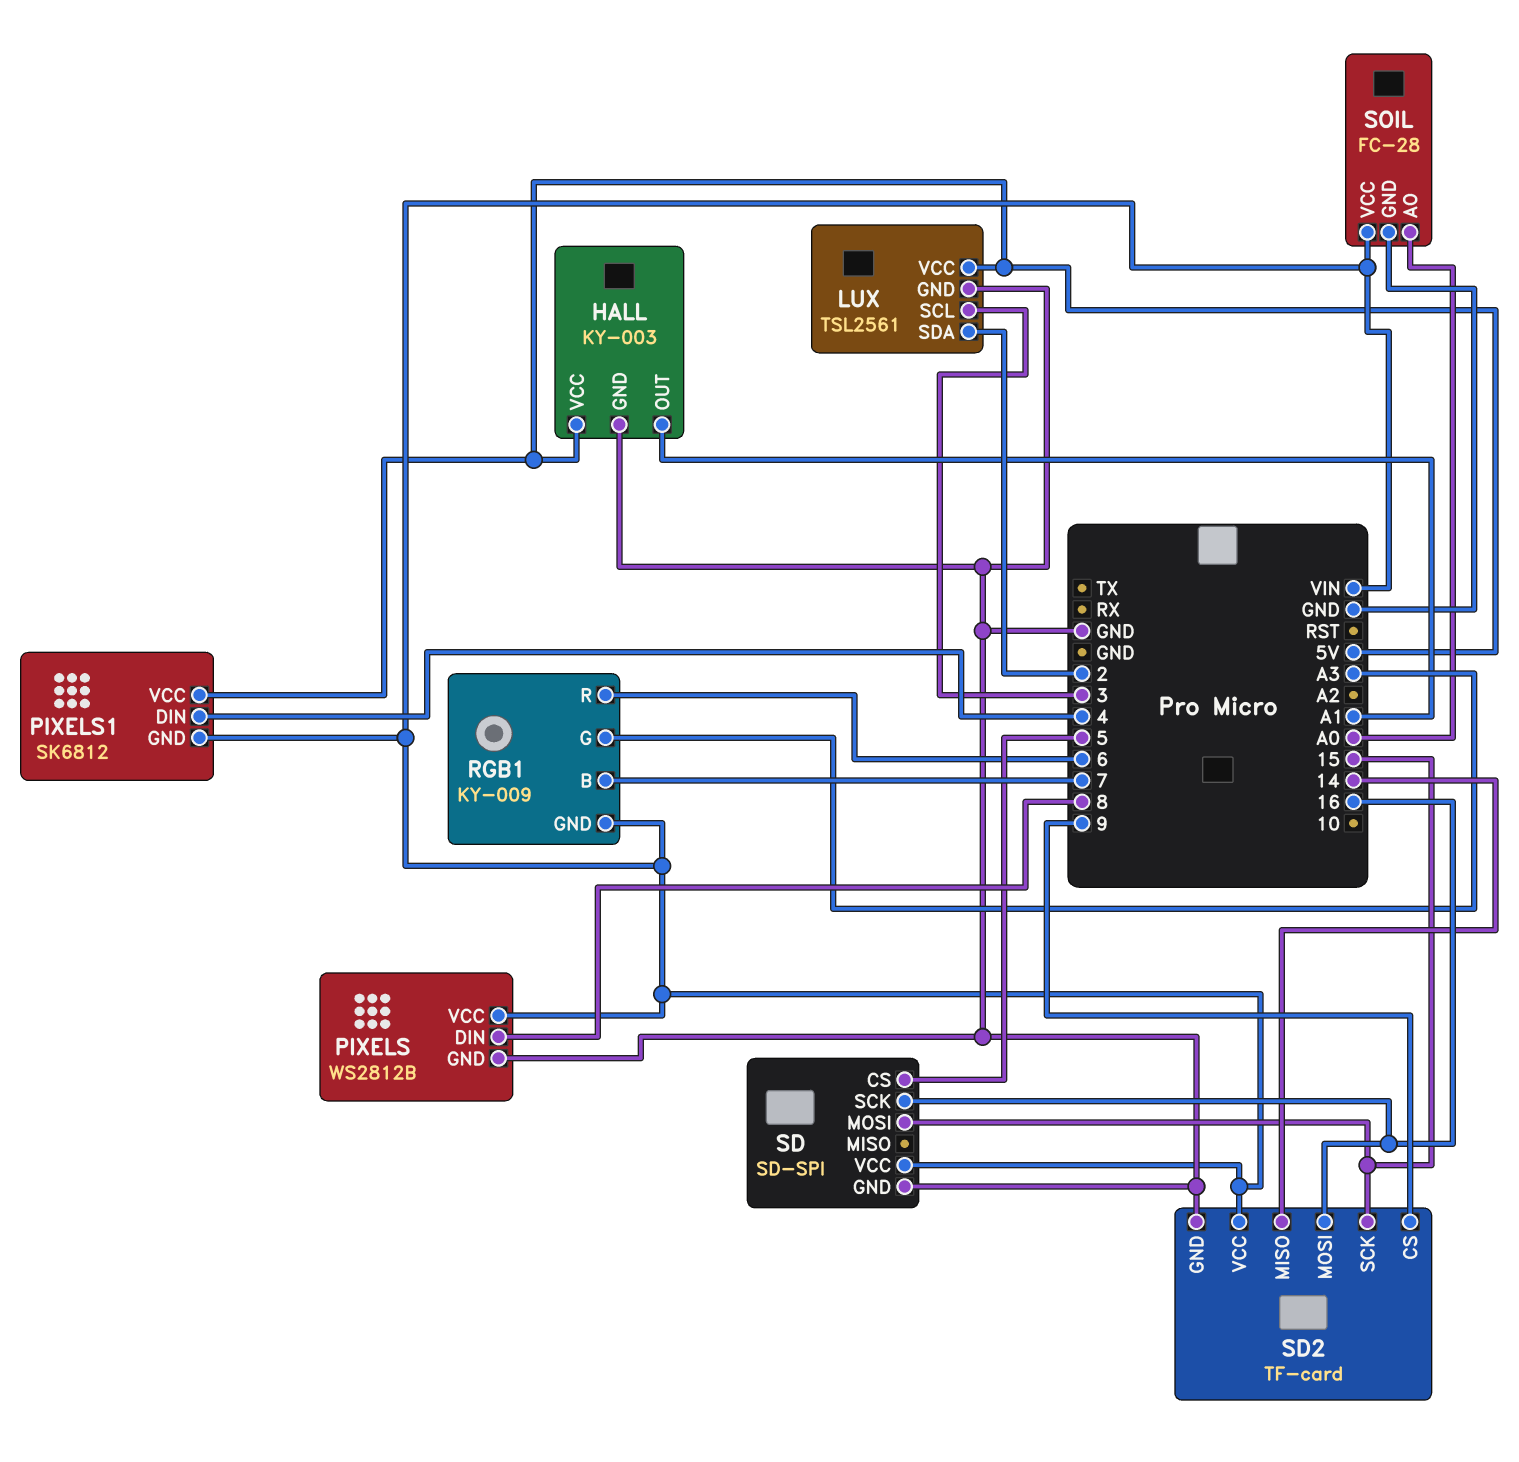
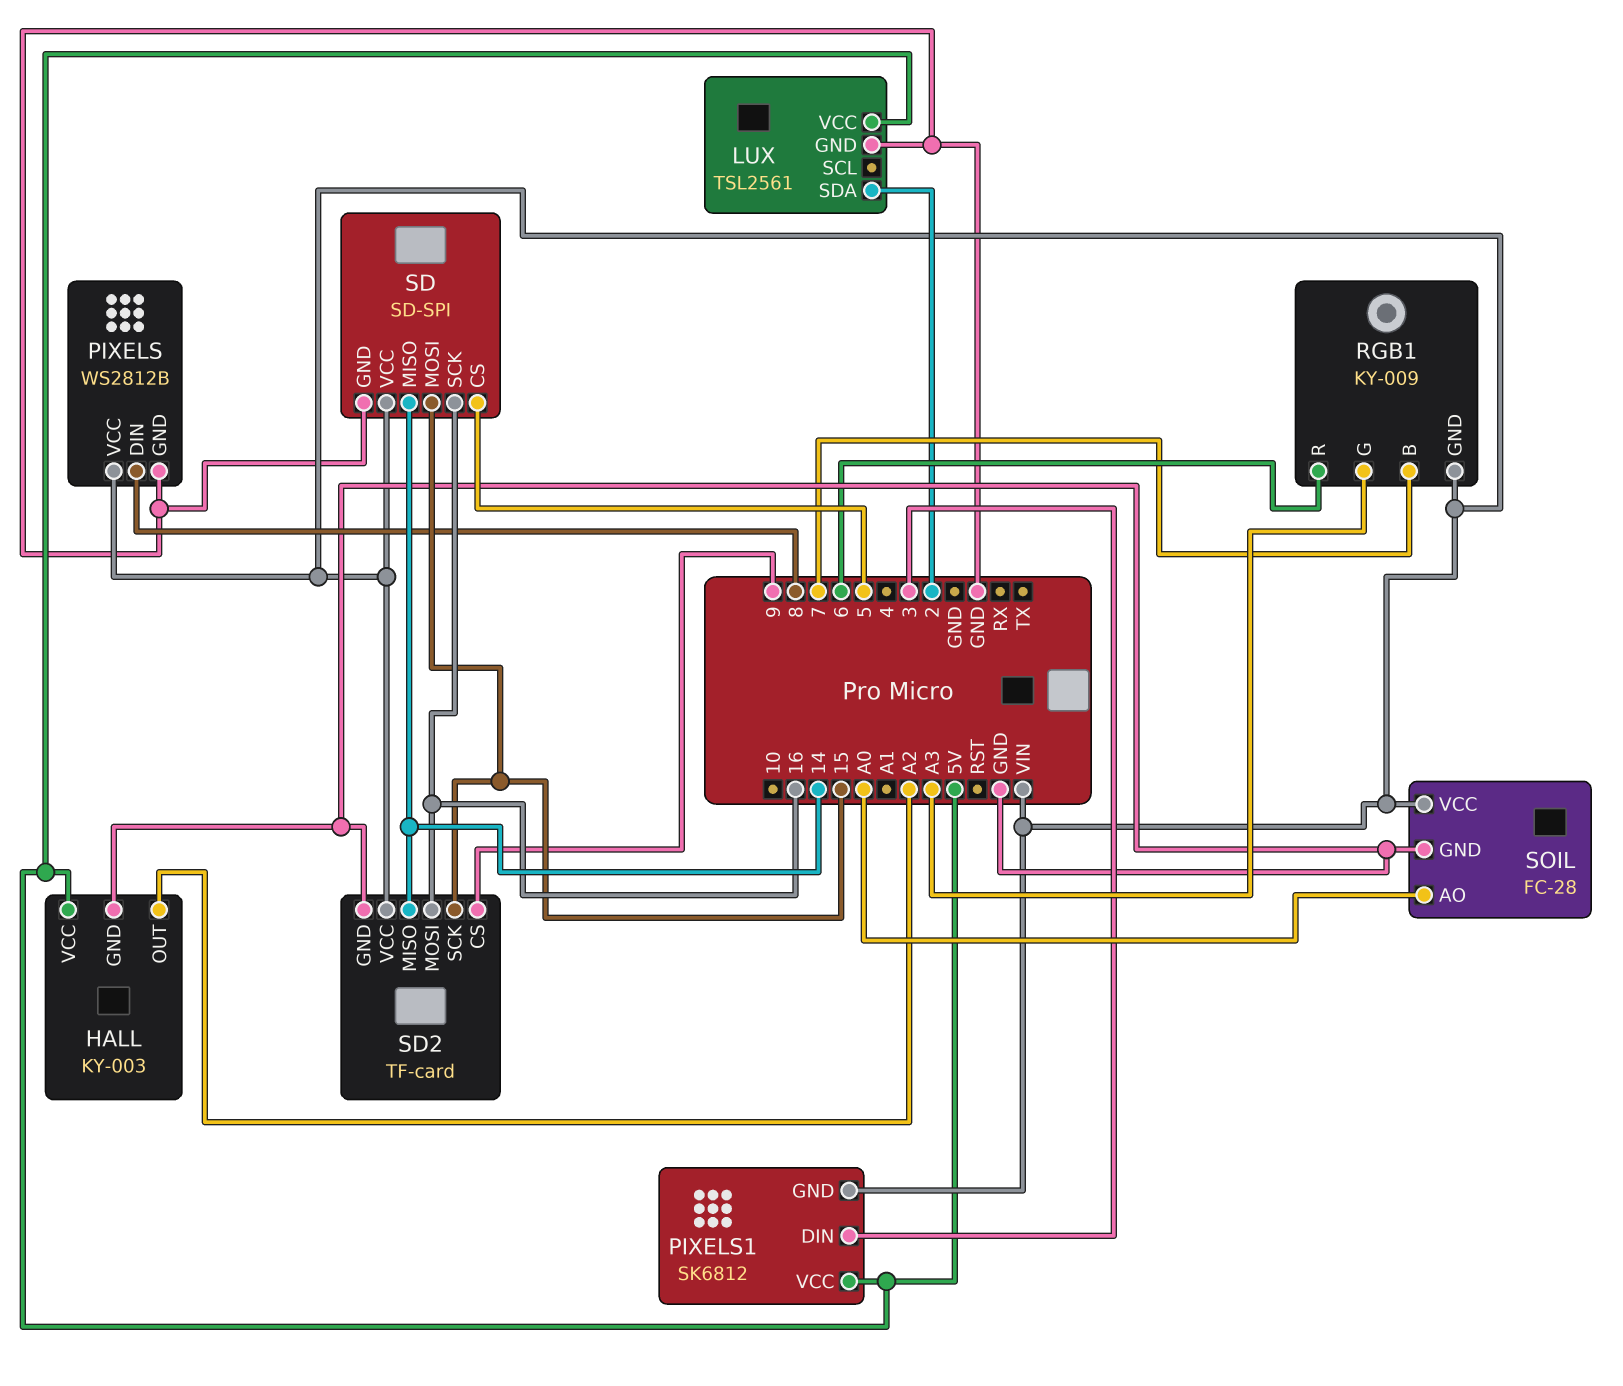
HALL pin OUT: A1 -> A2
LUX pin SCL: 3 -> none
PIXELS1 pin DIN: 4 -> 3
SD pin MISO: none -> 14

